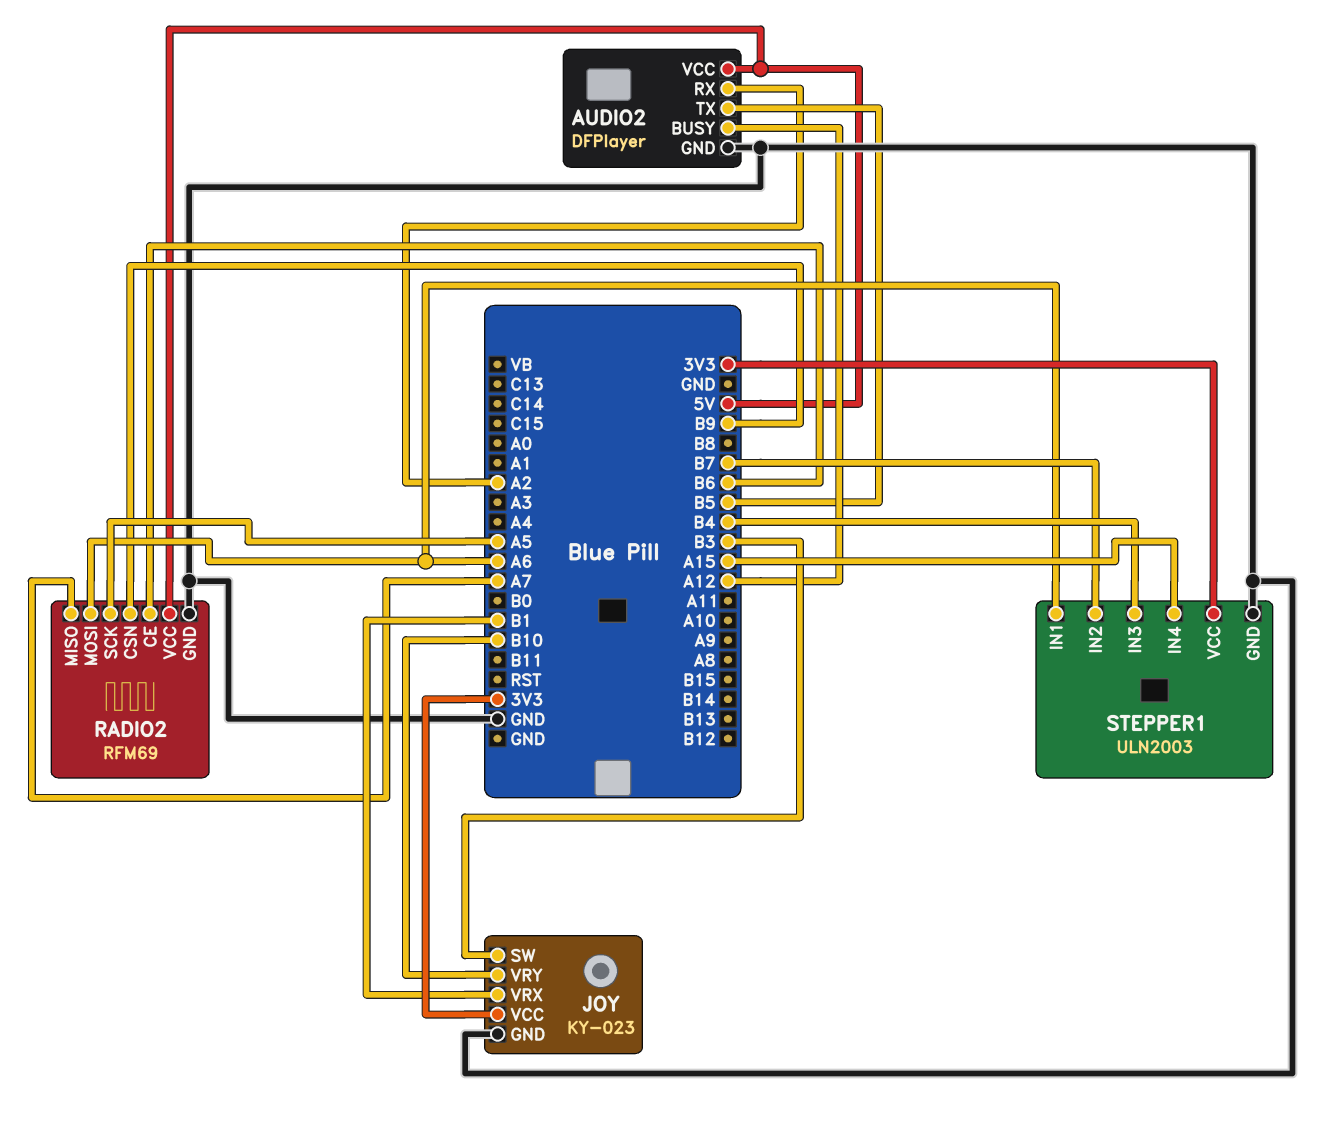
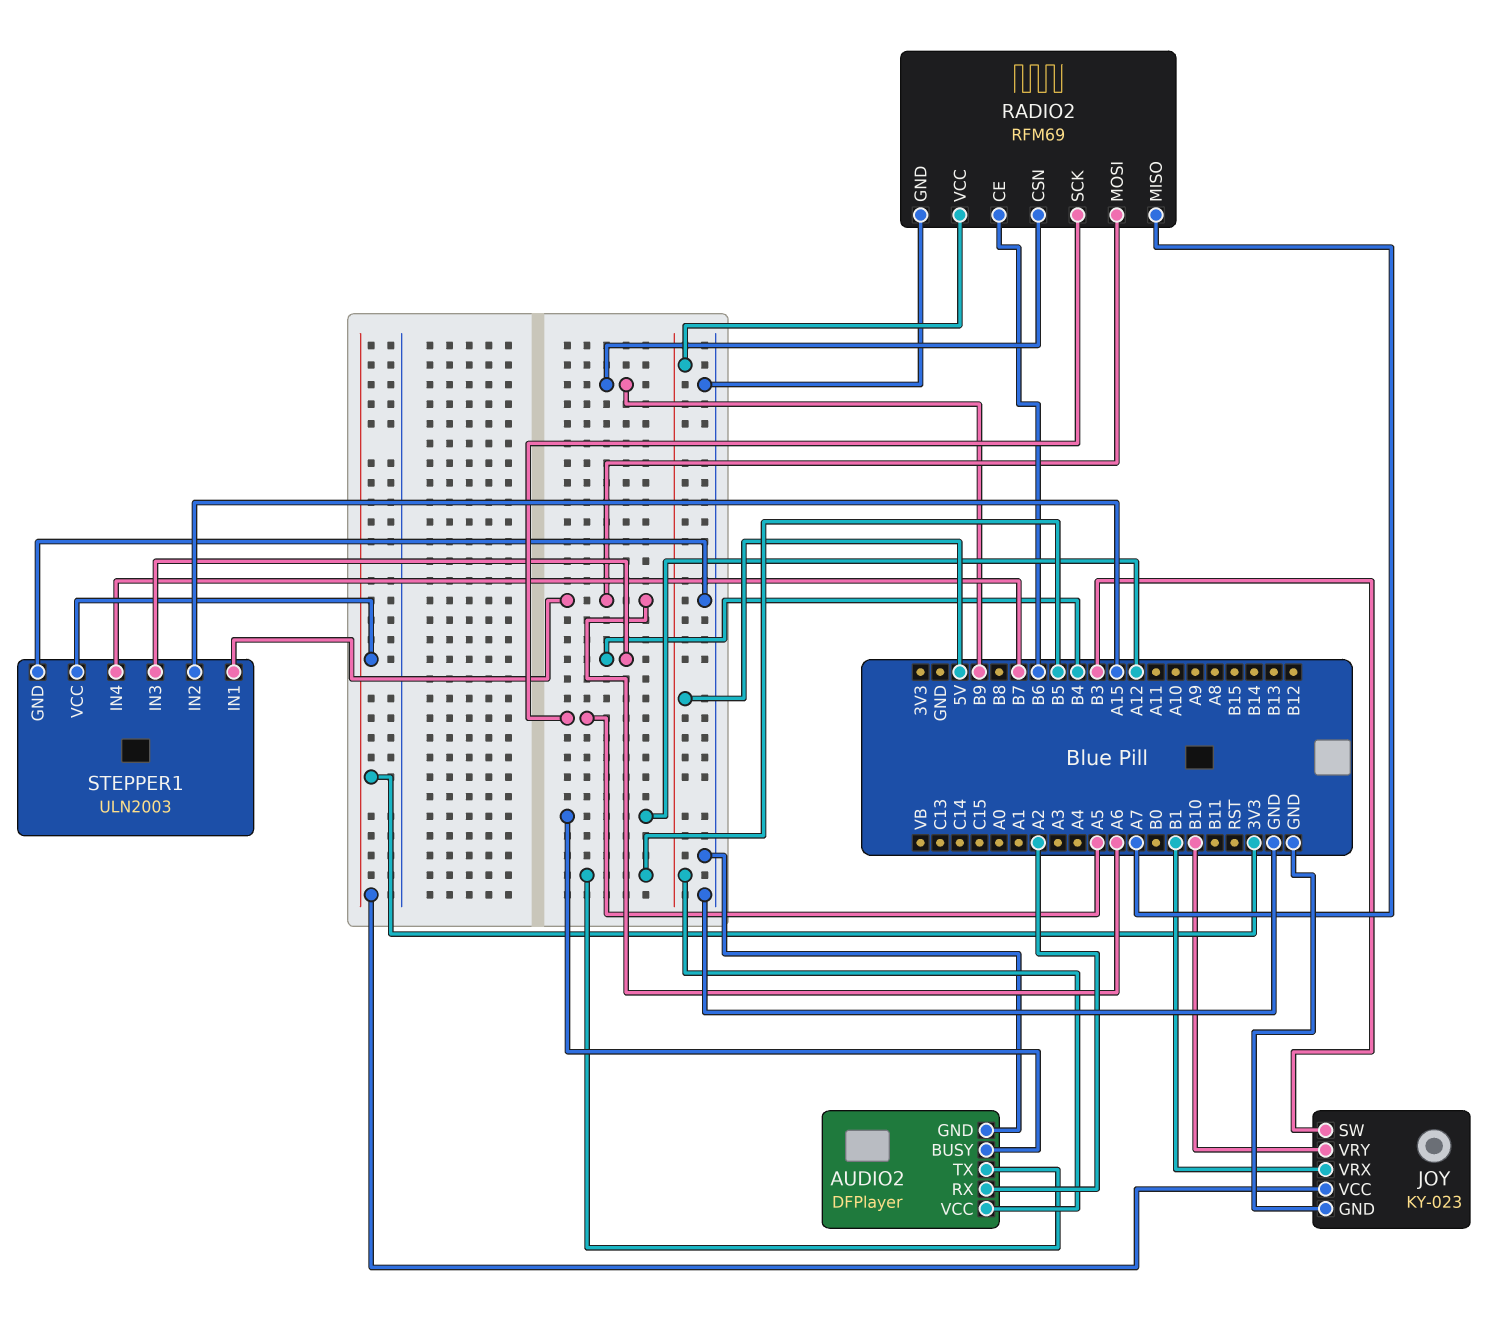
STEPPER1 pin IN2: B7 -> A15
STEPPER1 pin IN4: A15 -> B7

